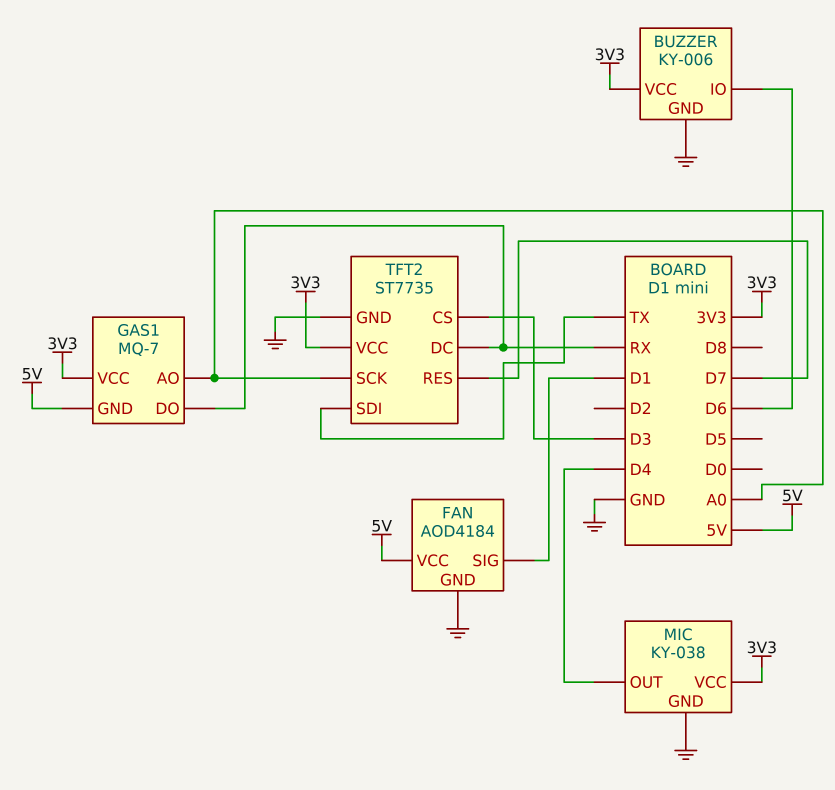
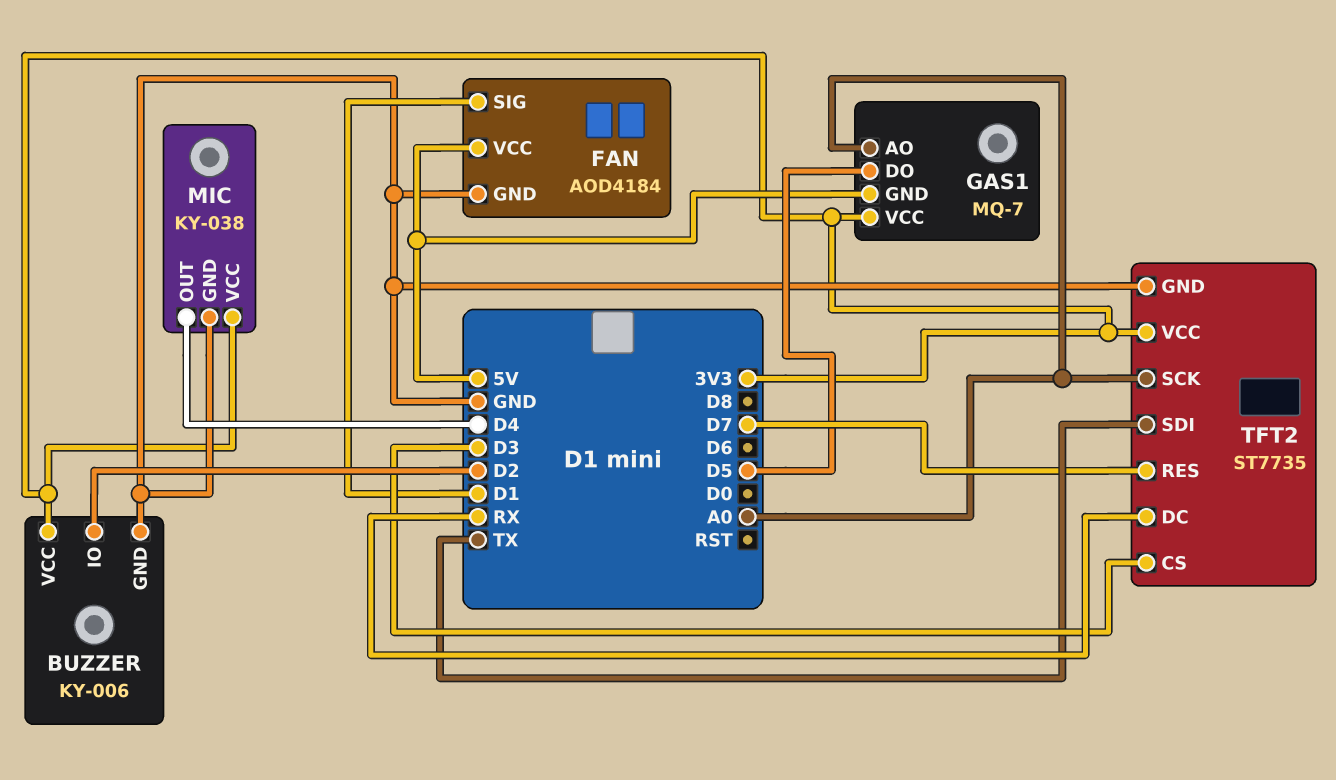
BUZZER pin IO: D6 -> D2
GAS1 pin DO: RX -> D5

